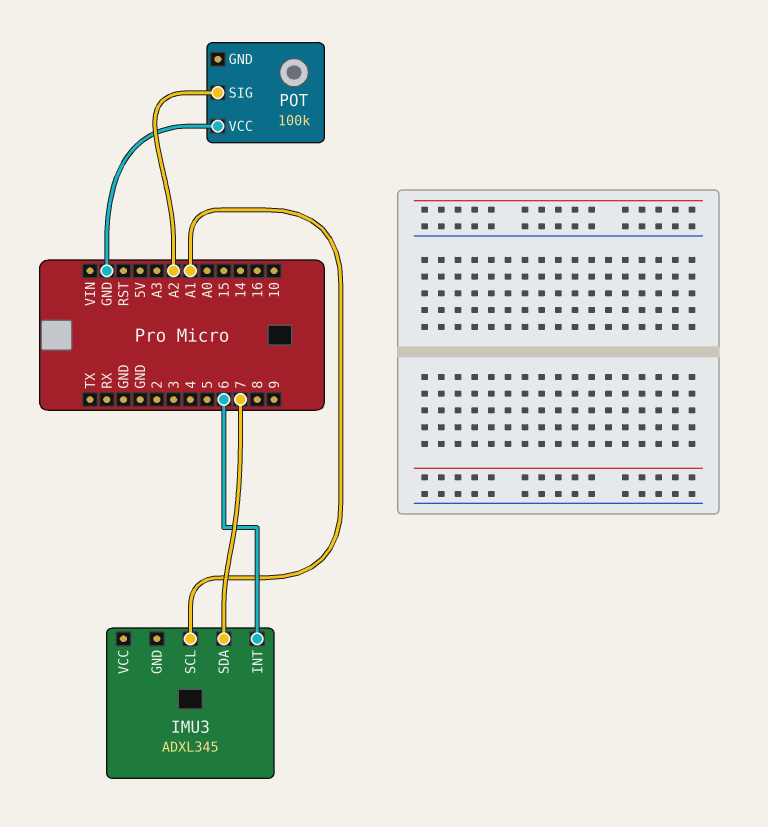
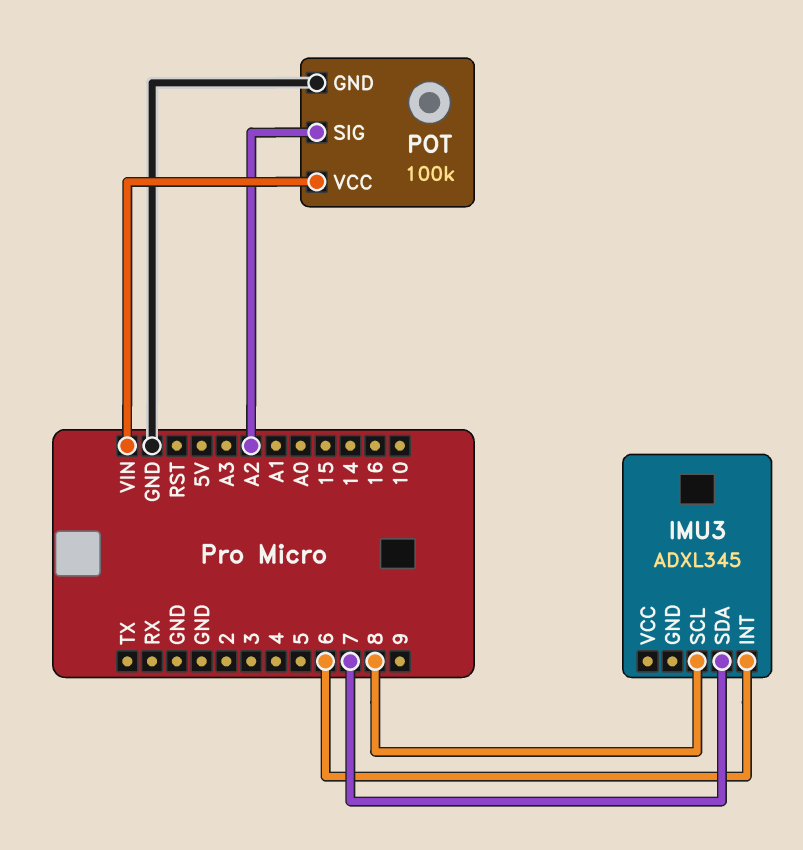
IMU3 pin SCL: A1 -> 8
POT pin GND: none -> GND
POT pin VCC: GND -> VIN

